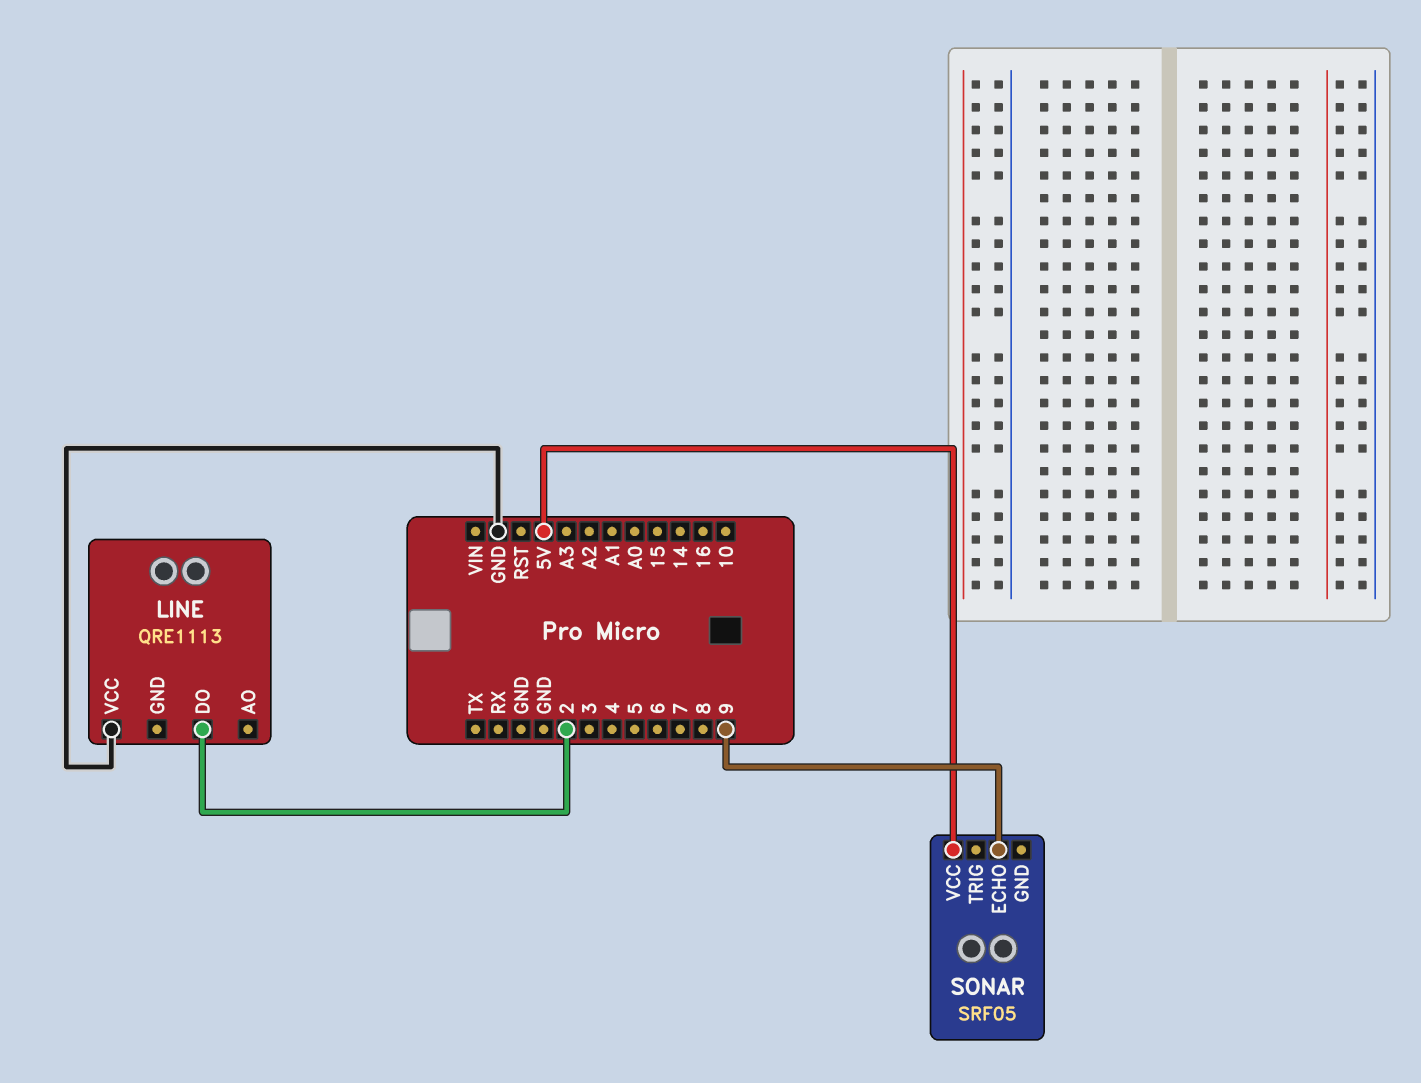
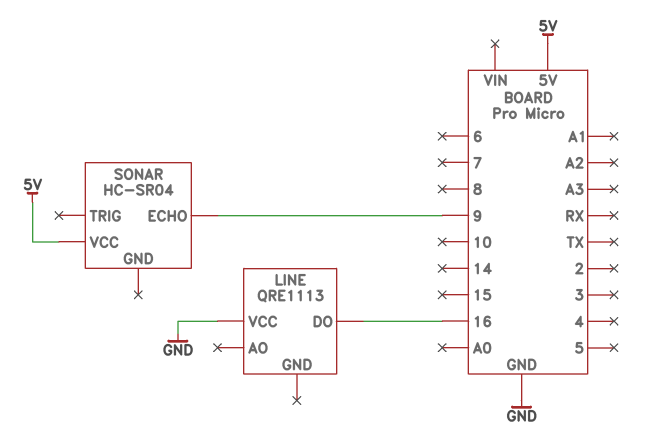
LINE pin DO: 2 -> 16
SONAR: SRF05 -> HC-SR04

